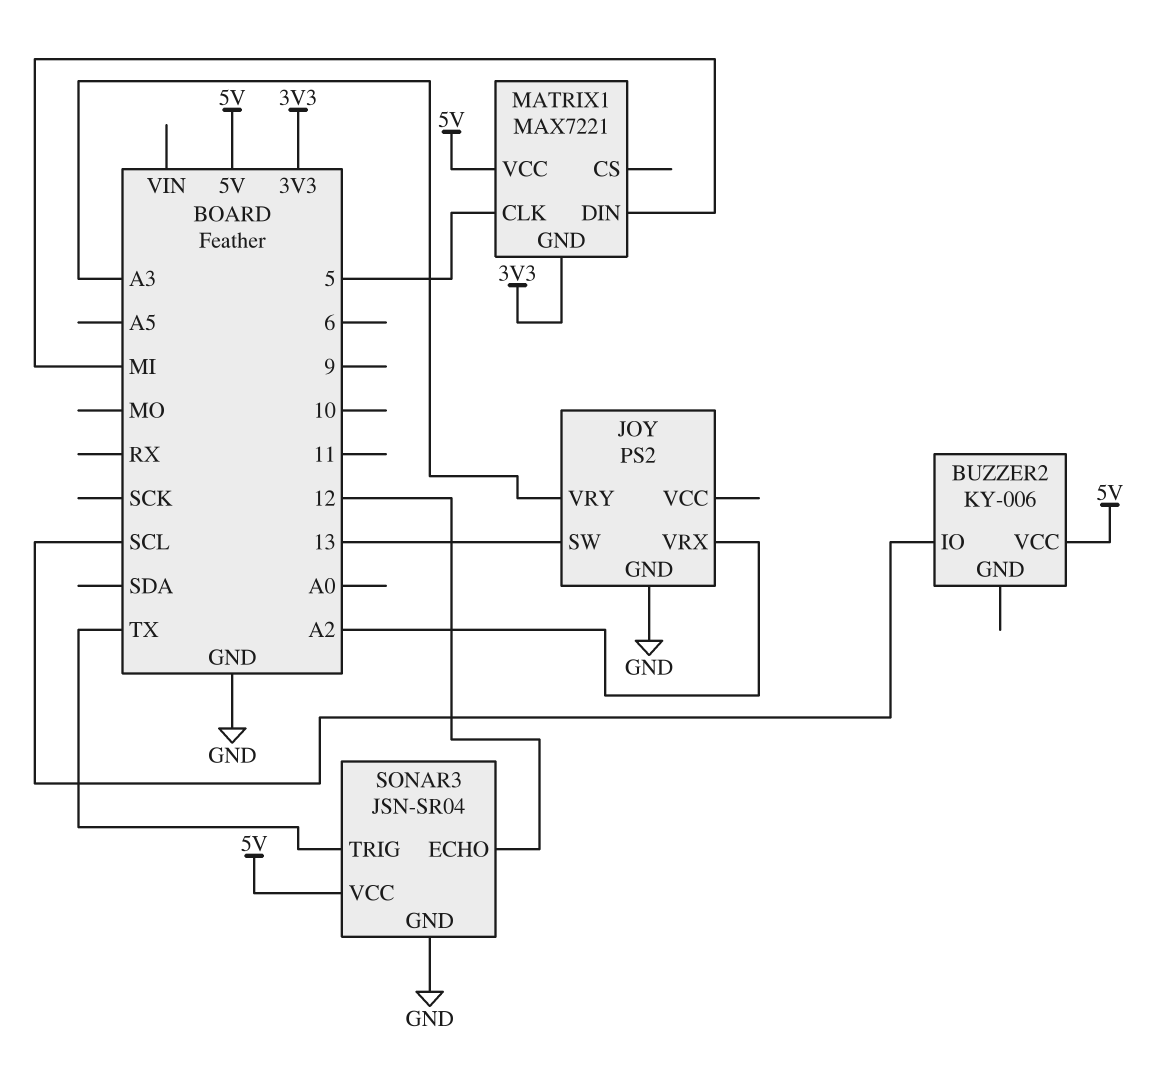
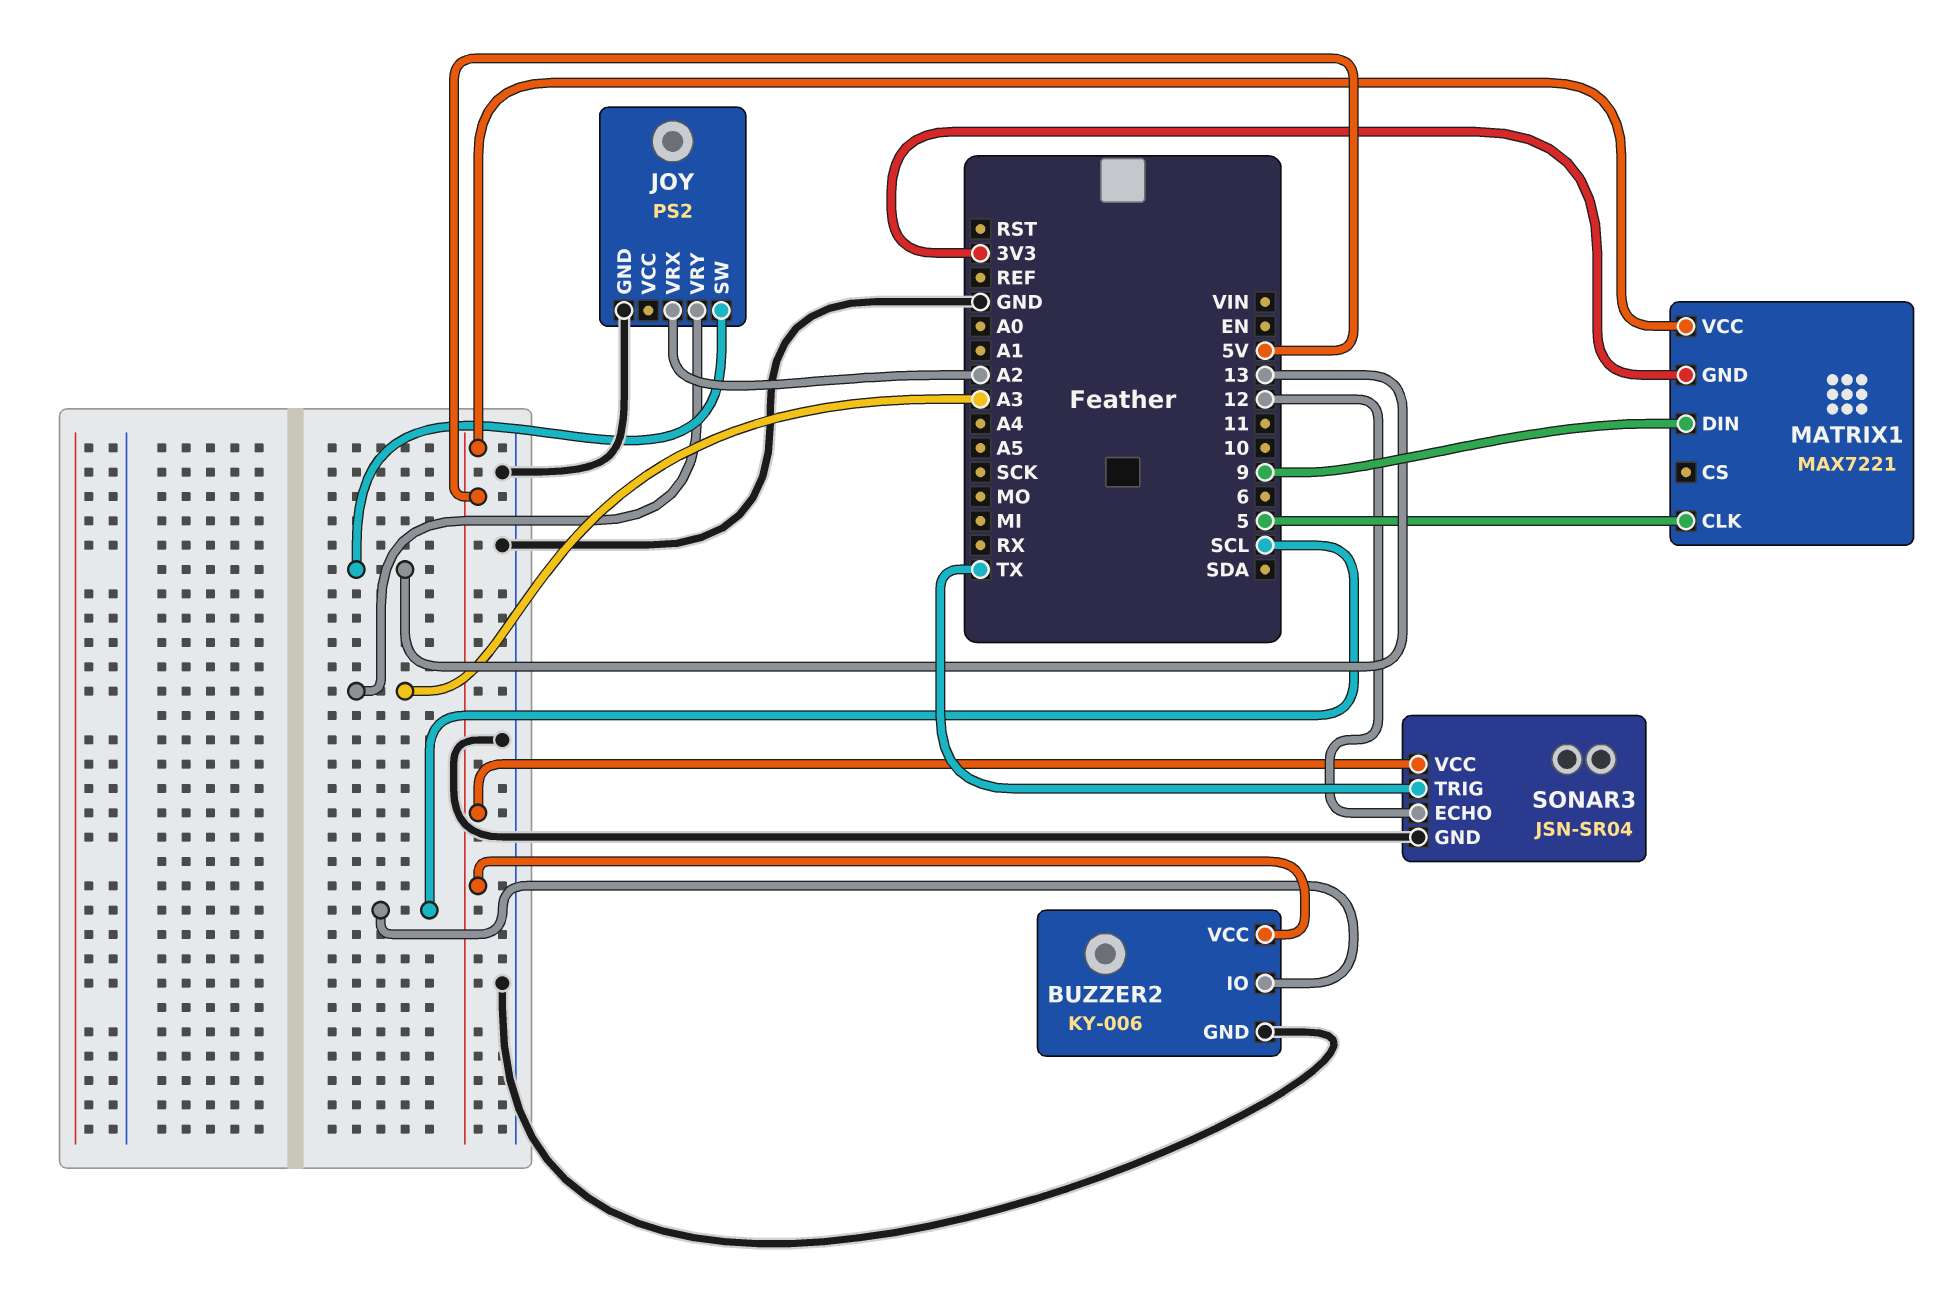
BUZZER2 pin GND: none -> GND
MATRIX1 pin DIN: MI -> 9

